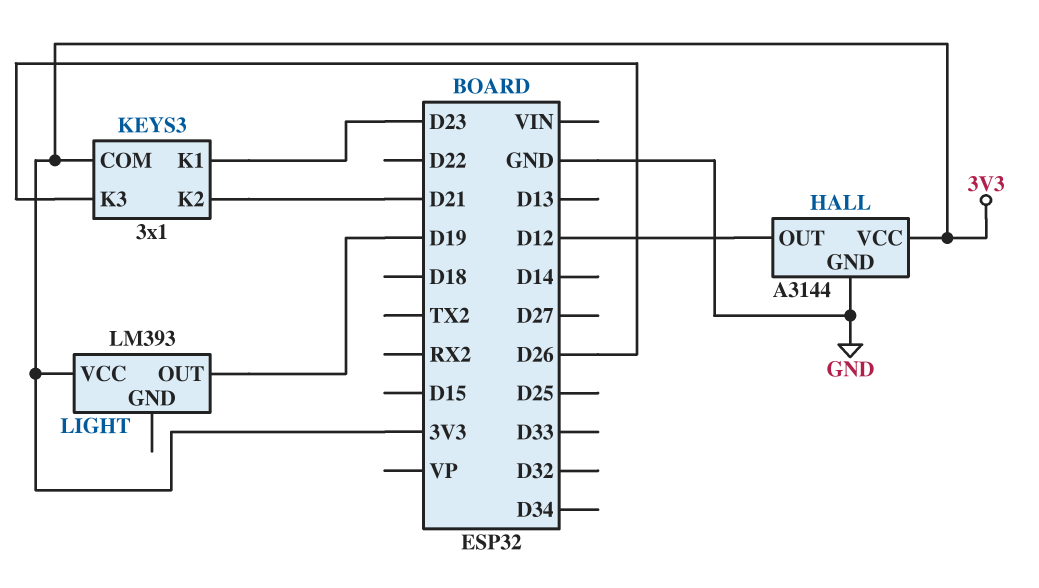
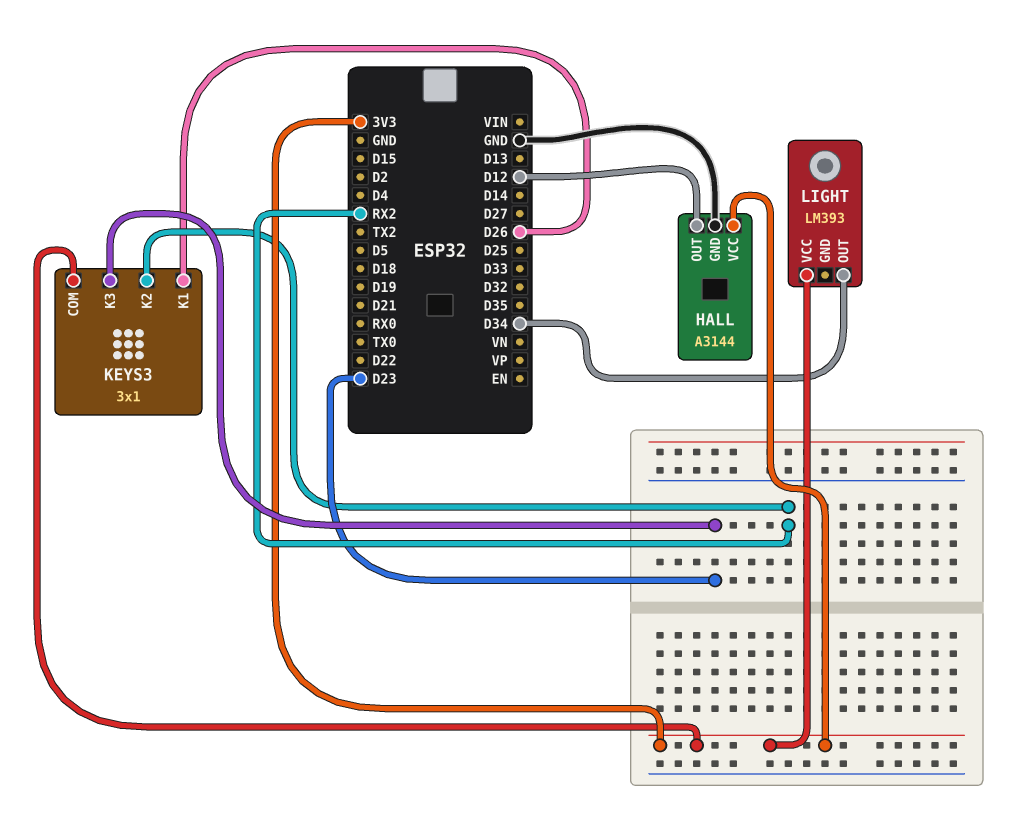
KEYS3 pin K1: D23 -> D26
KEYS3 pin K2: D21 -> RX2
KEYS3 pin K3: D26 -> D23
LIGHT pin OUT: D19 -> D34

